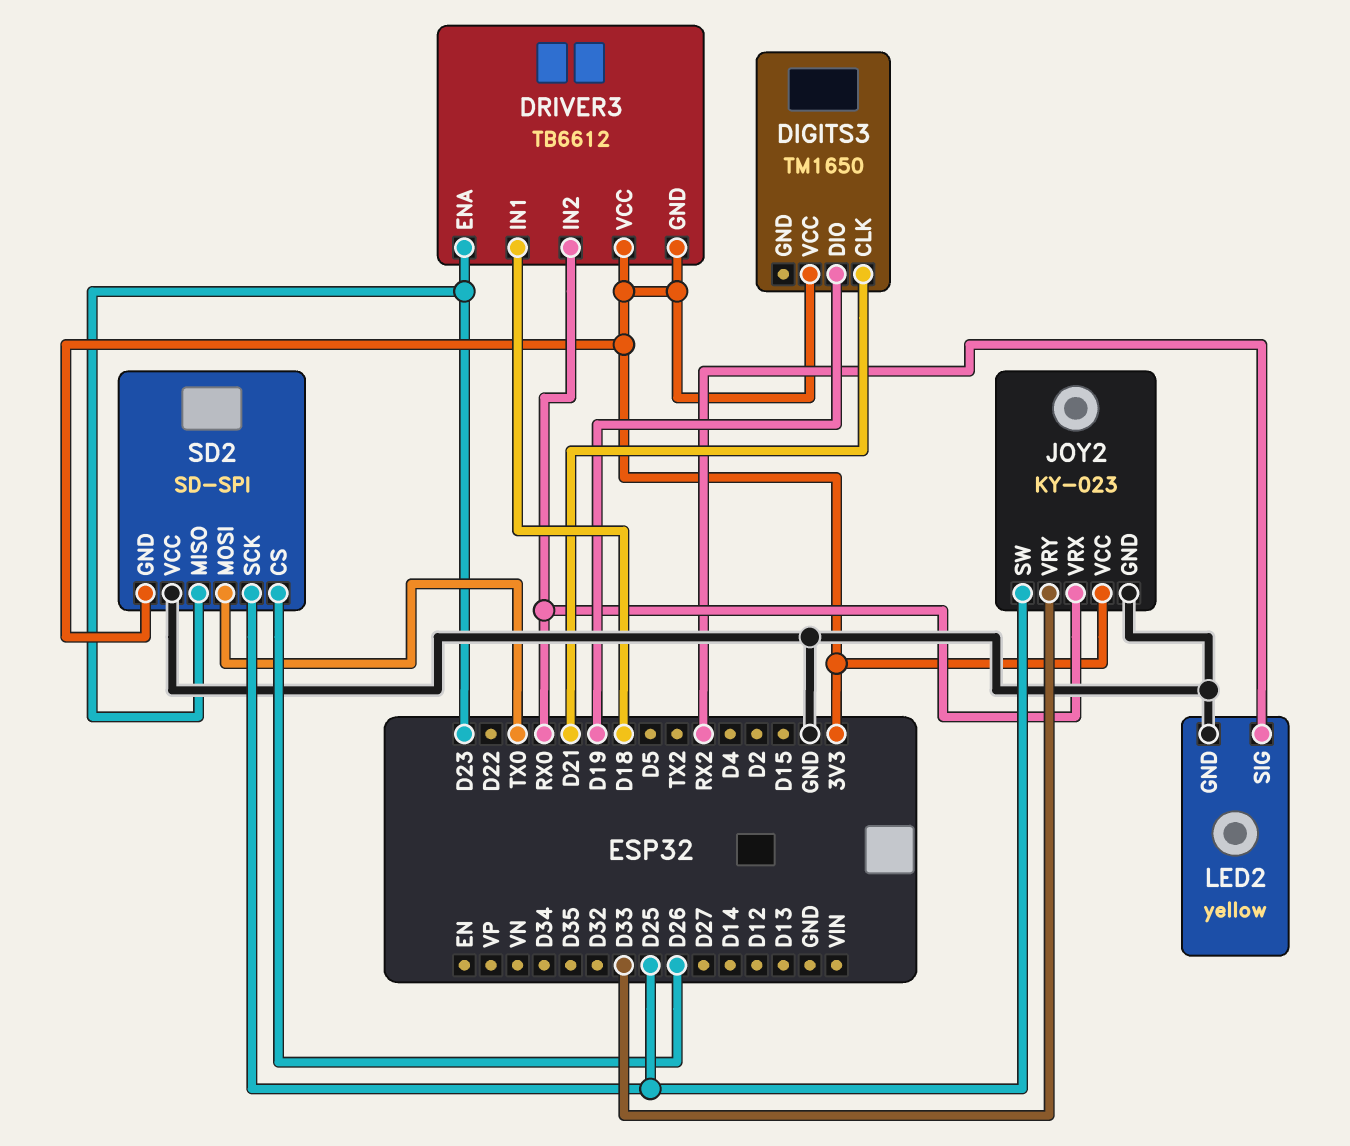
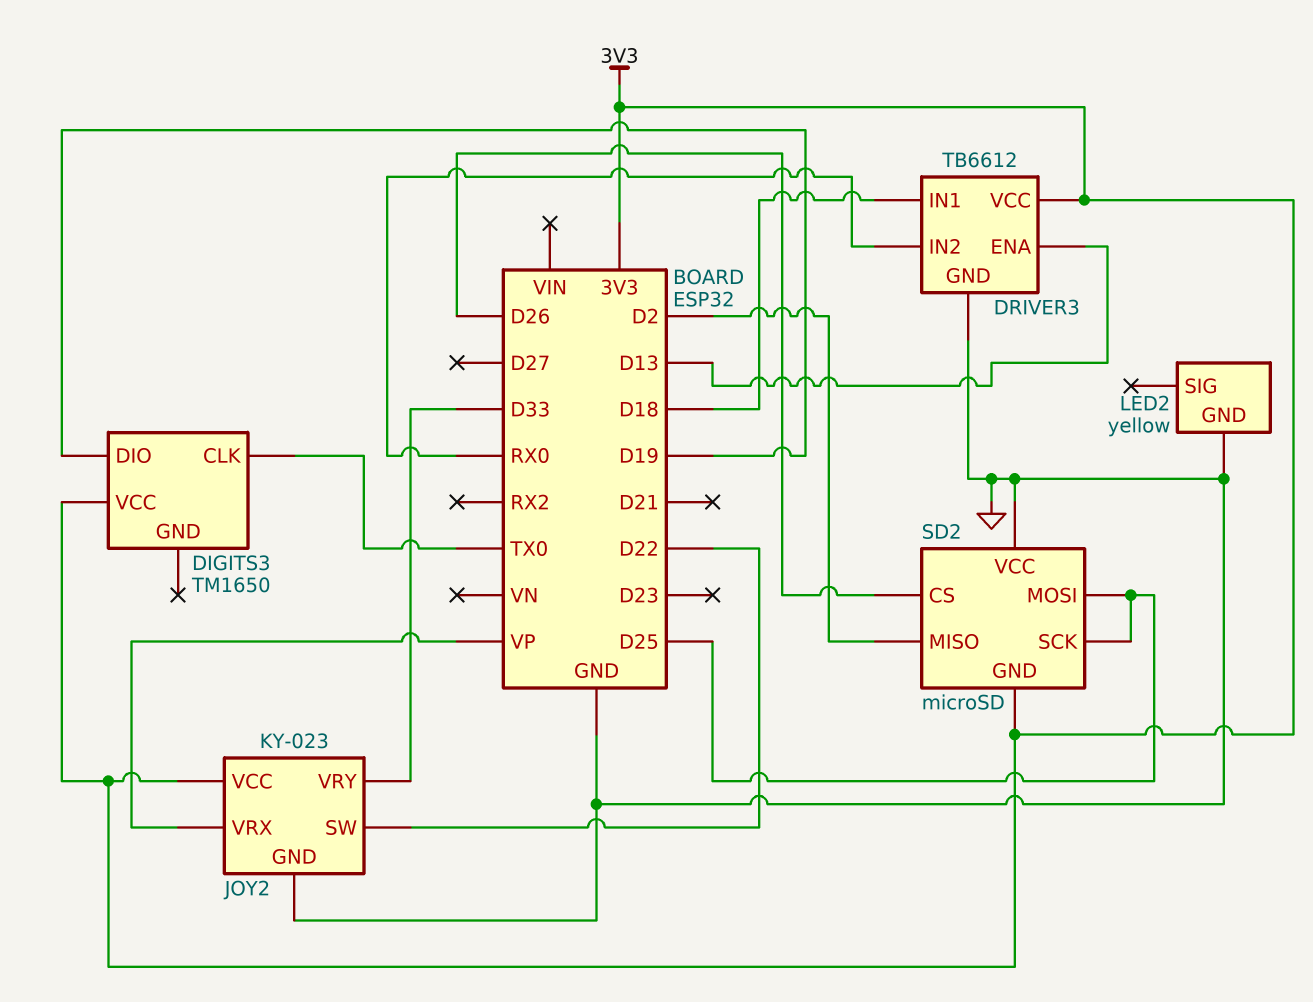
DIGITS3 pin CLK: D21 -> TX0
DRIVER3 pin ENA: D23 -> D13
DRIVER3 pin GND: 3V3 -> GND
JOY2 pin SW: D25 -> D22
JOY2 pin VRX: RX0 -> VP
LED2 pin SIG: RX2 -> none
SD2: SD-SPI -> microSD
SD2 pin MISO: D23 -> D2
SD2 pin MOSI: TX0 -> D25

